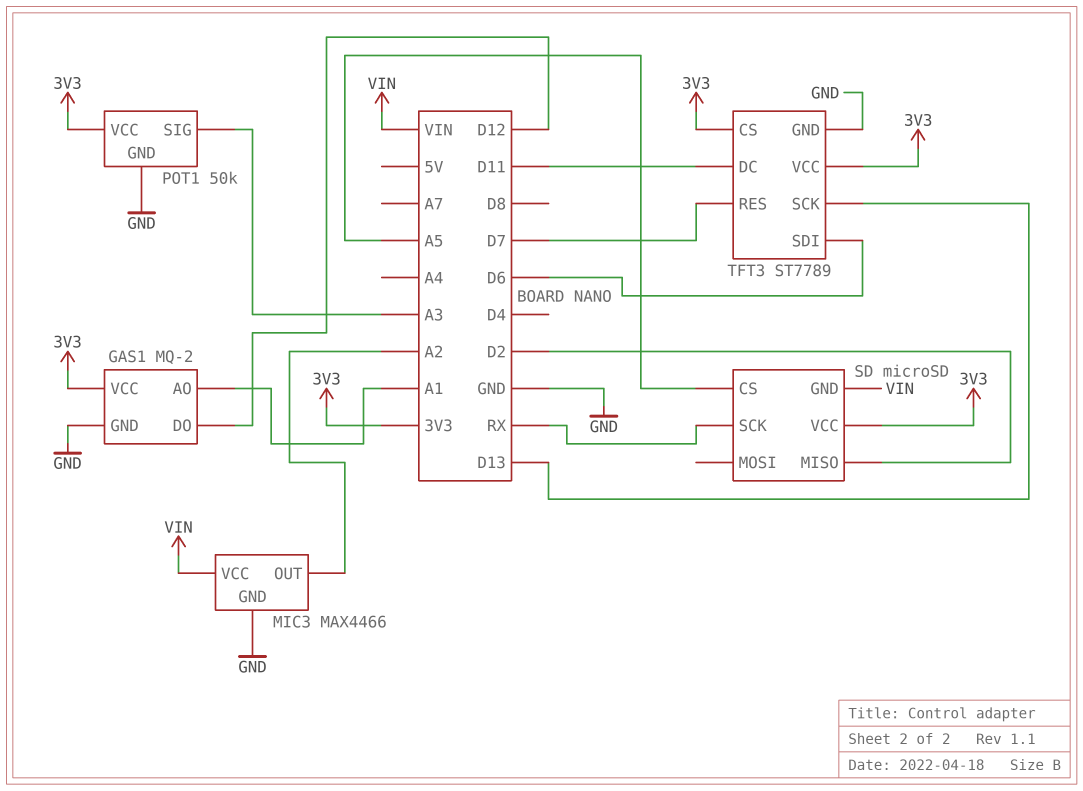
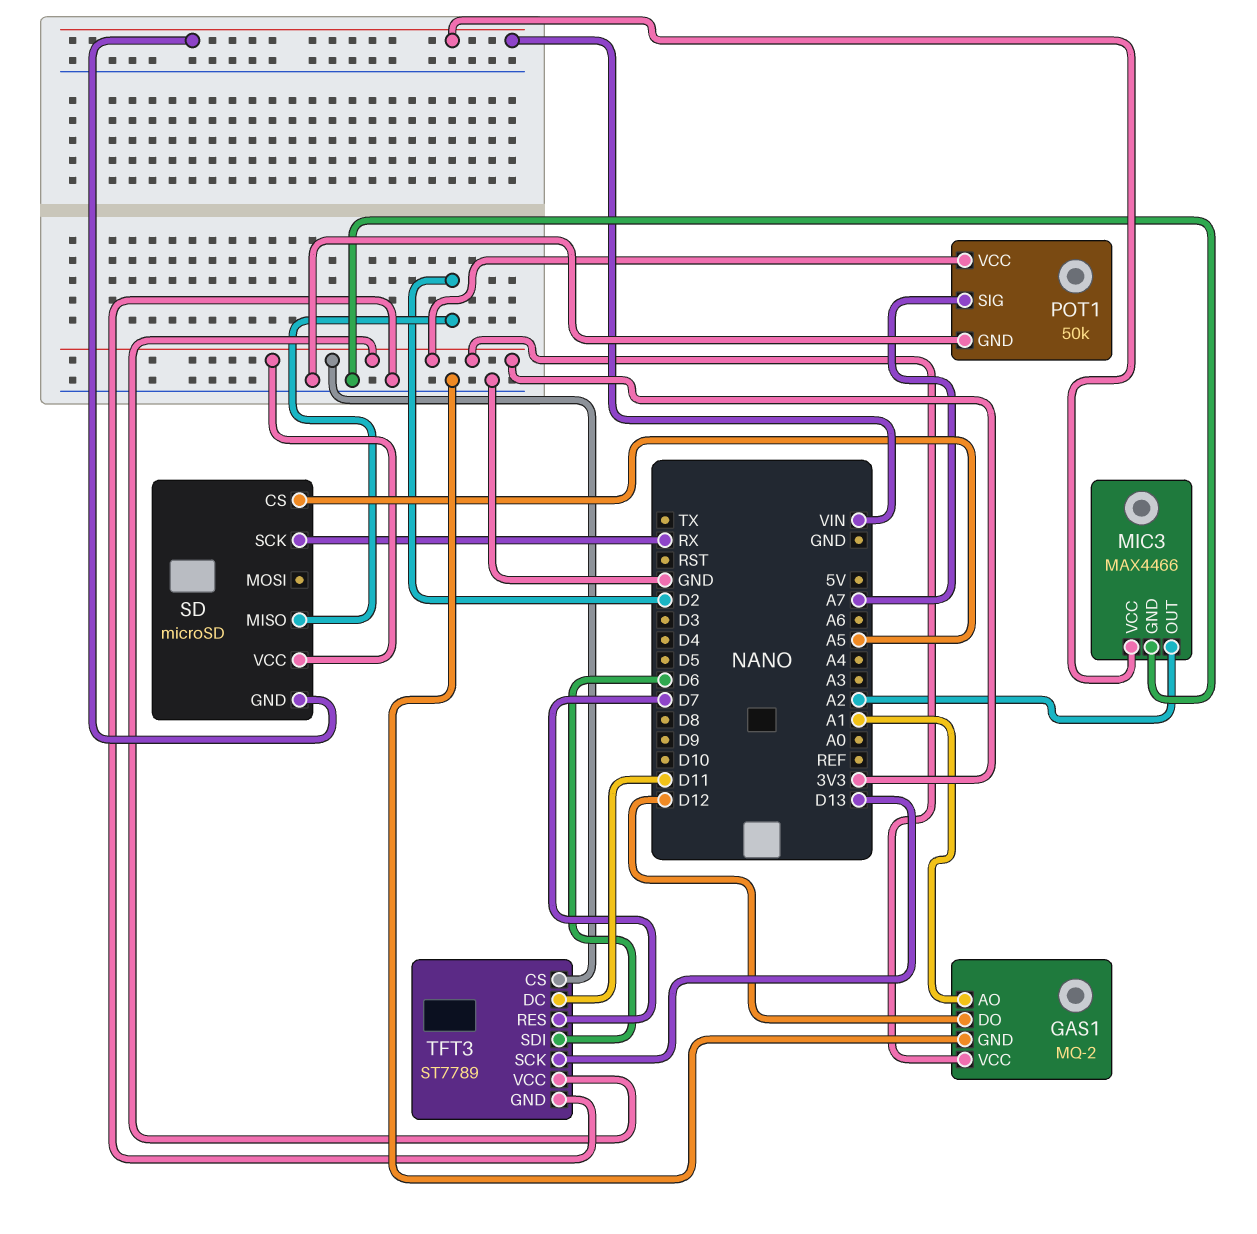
POT1 pin SIG: A3 -> A7

